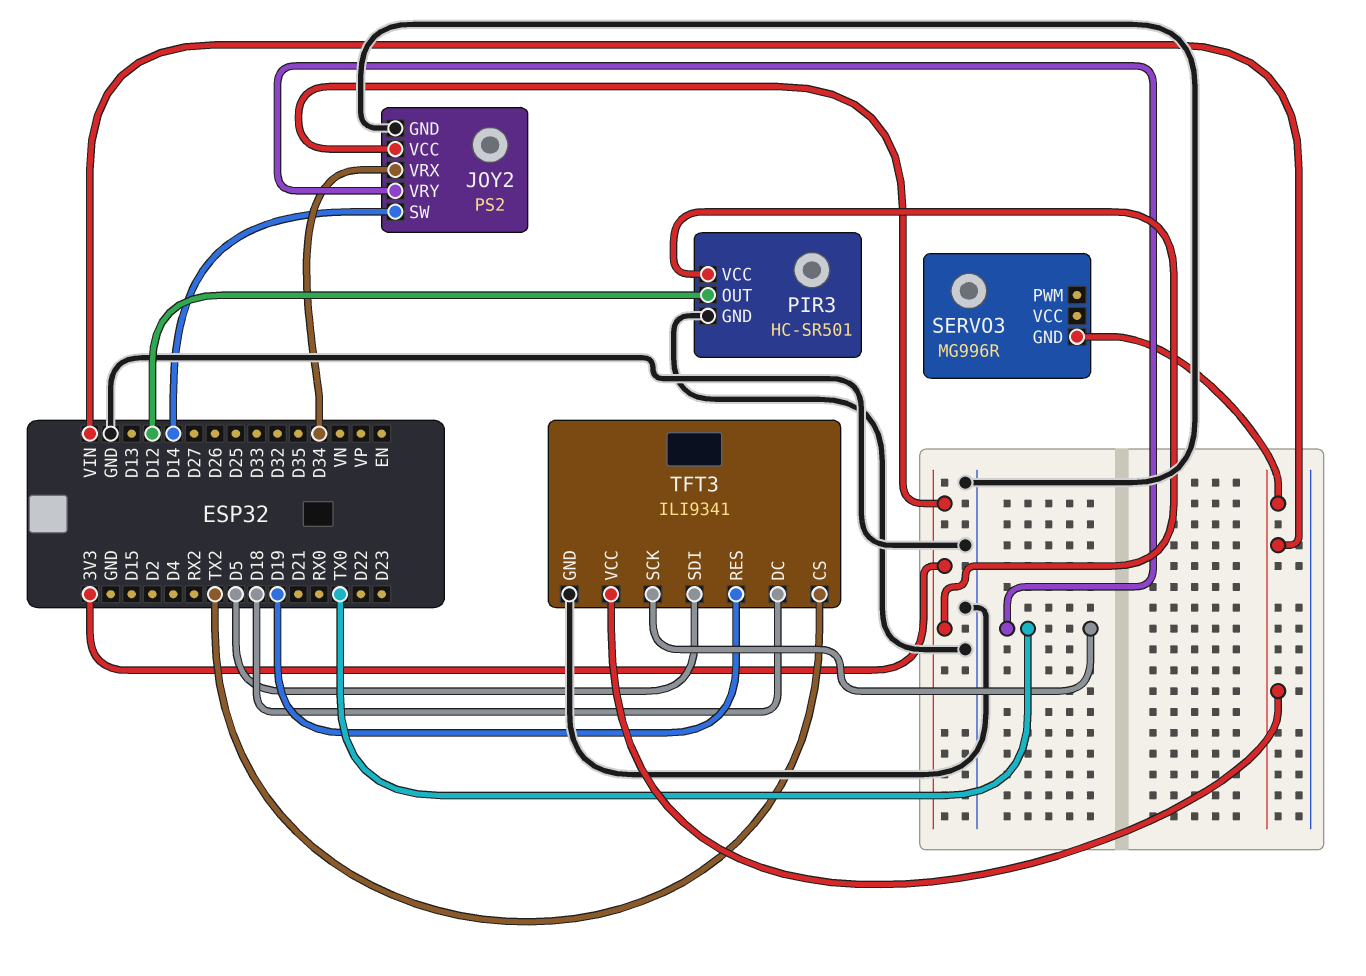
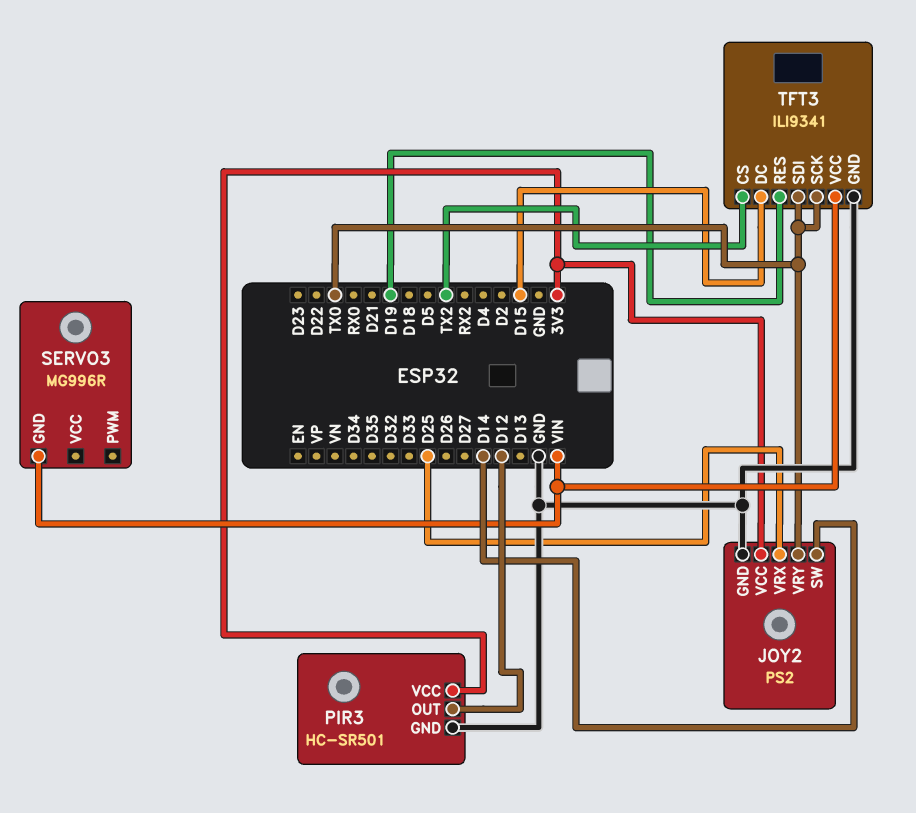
JOY2 pin VRX: D34 -> D25
TFT3 pin DC: D18 -> D15
TFT3 pin SDI: D5 -> TX0

